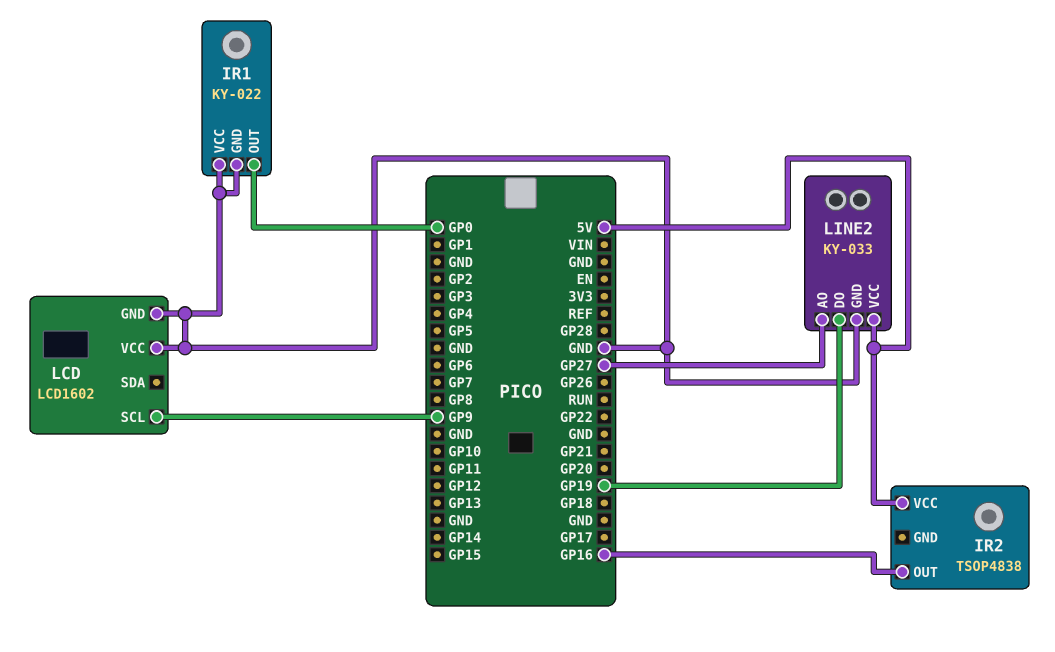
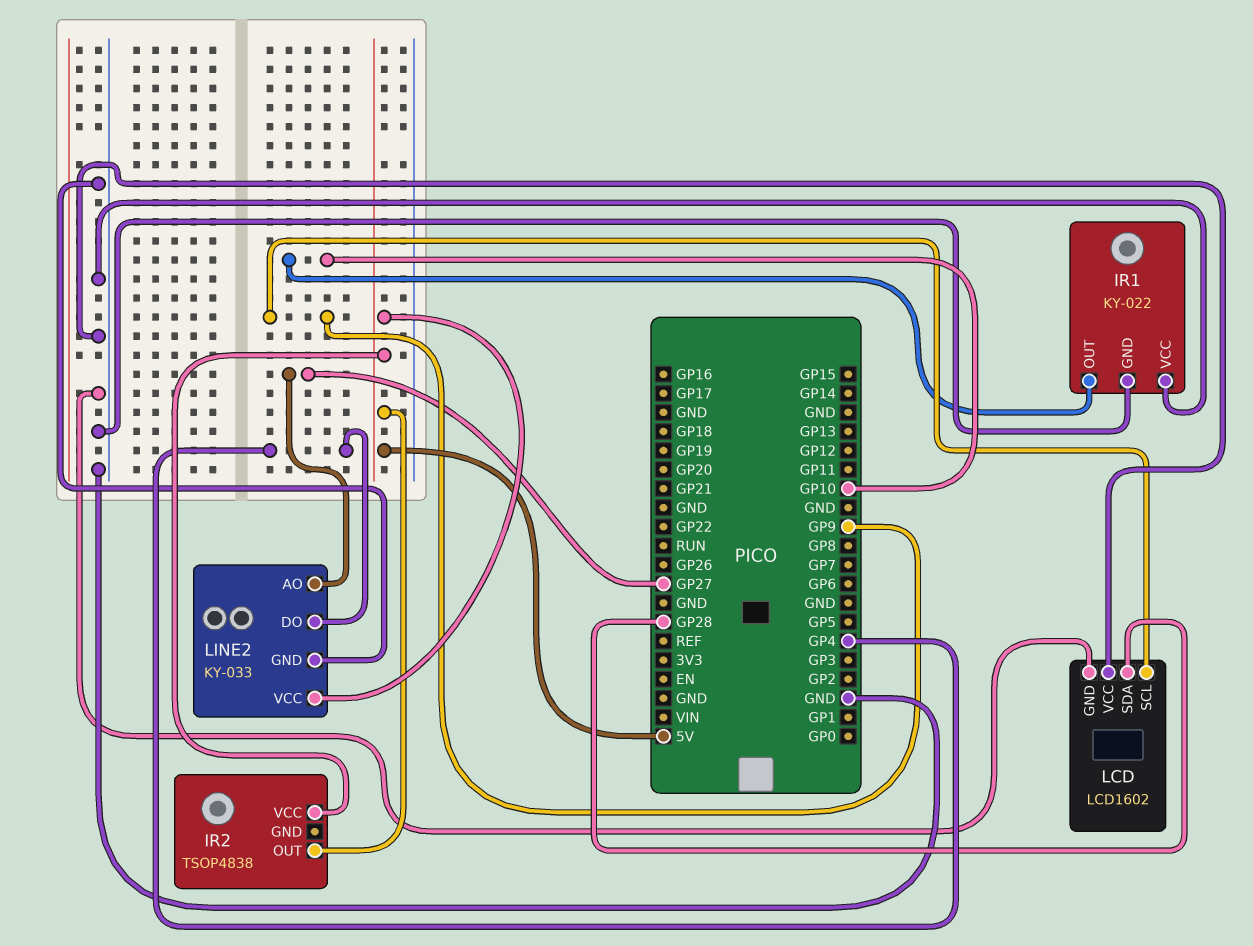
IR1 pin OUT: GP0 -> GP10
IR2 pin OUT: GP16 -> 5V
LCD pin SDA: none -> GP28
LINE2 pin DO: GP19 -> GP4

